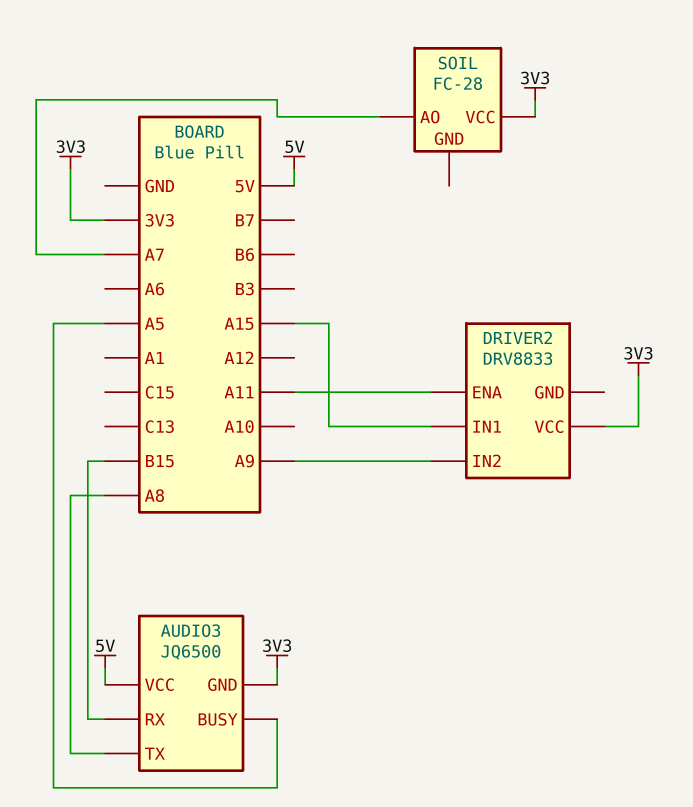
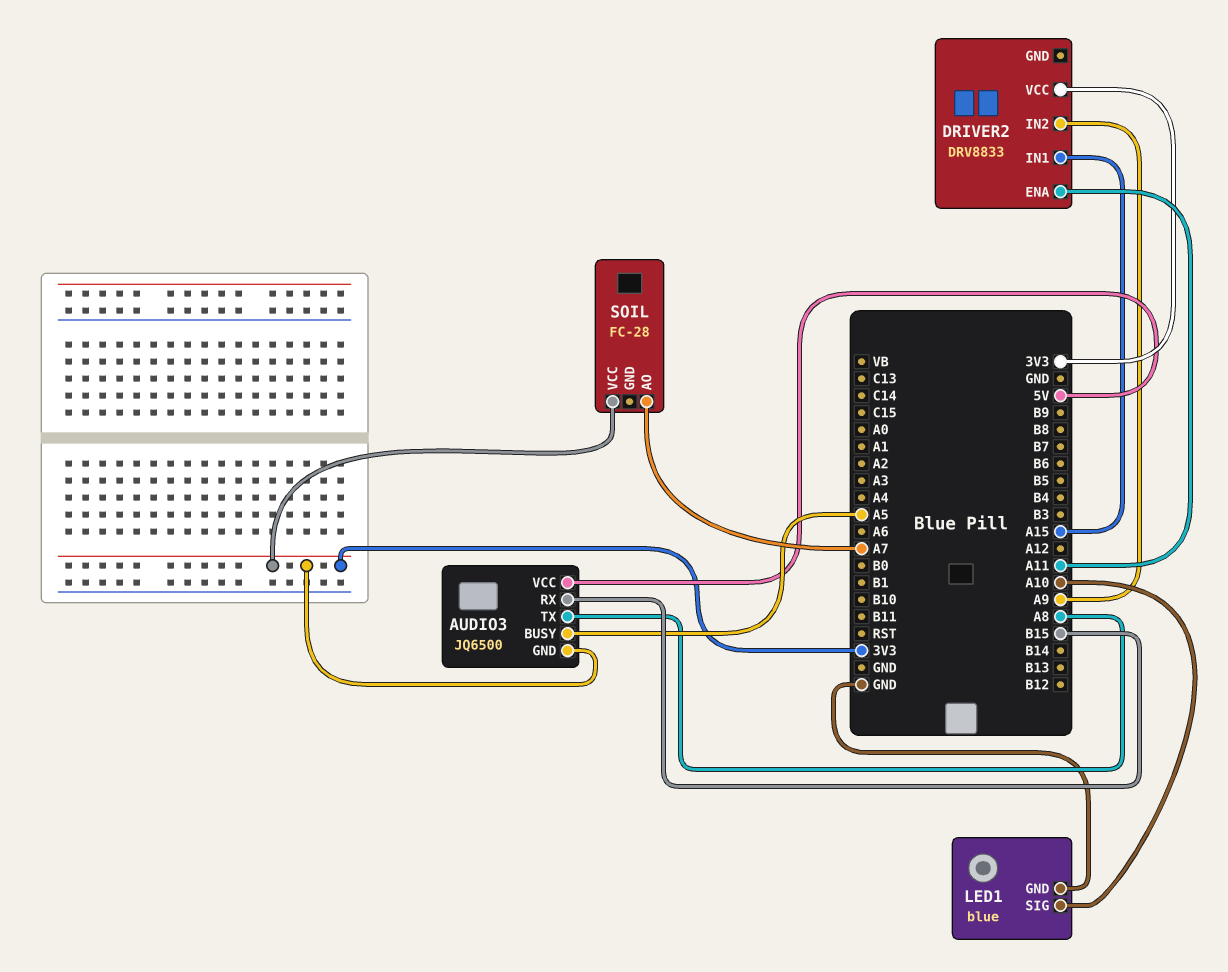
LED1: none -> blue
LED1 pin GND: none -> GND
LED1 pin SIG: none -> A10

